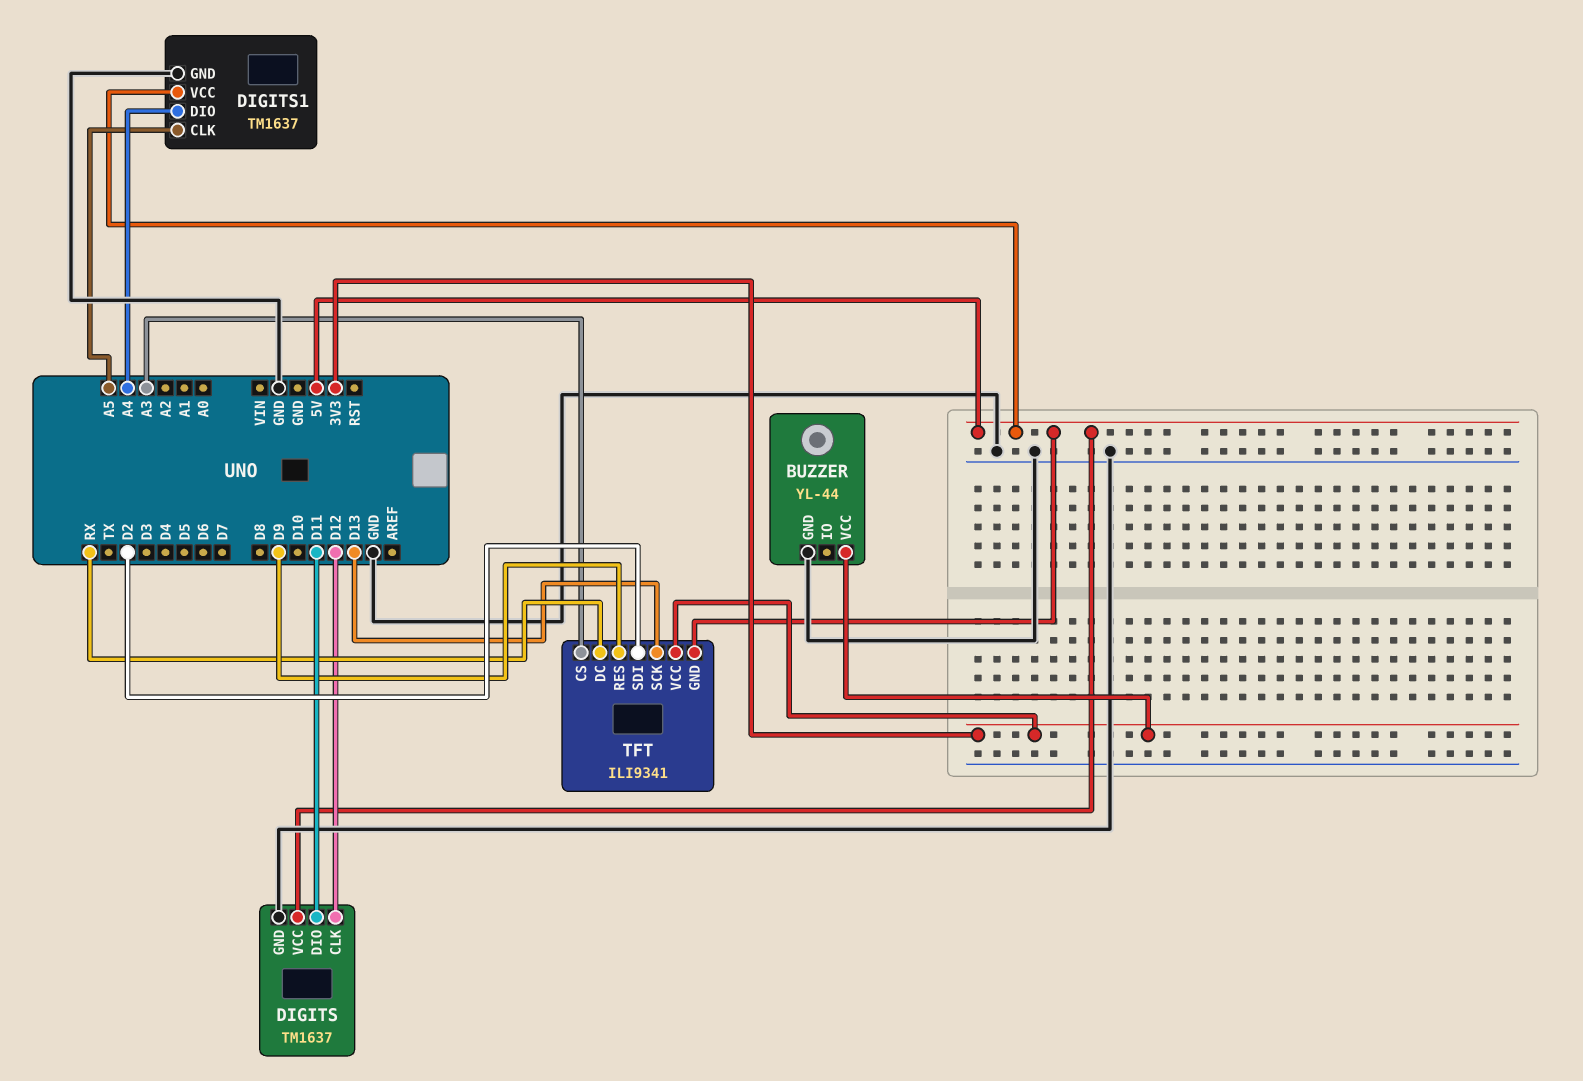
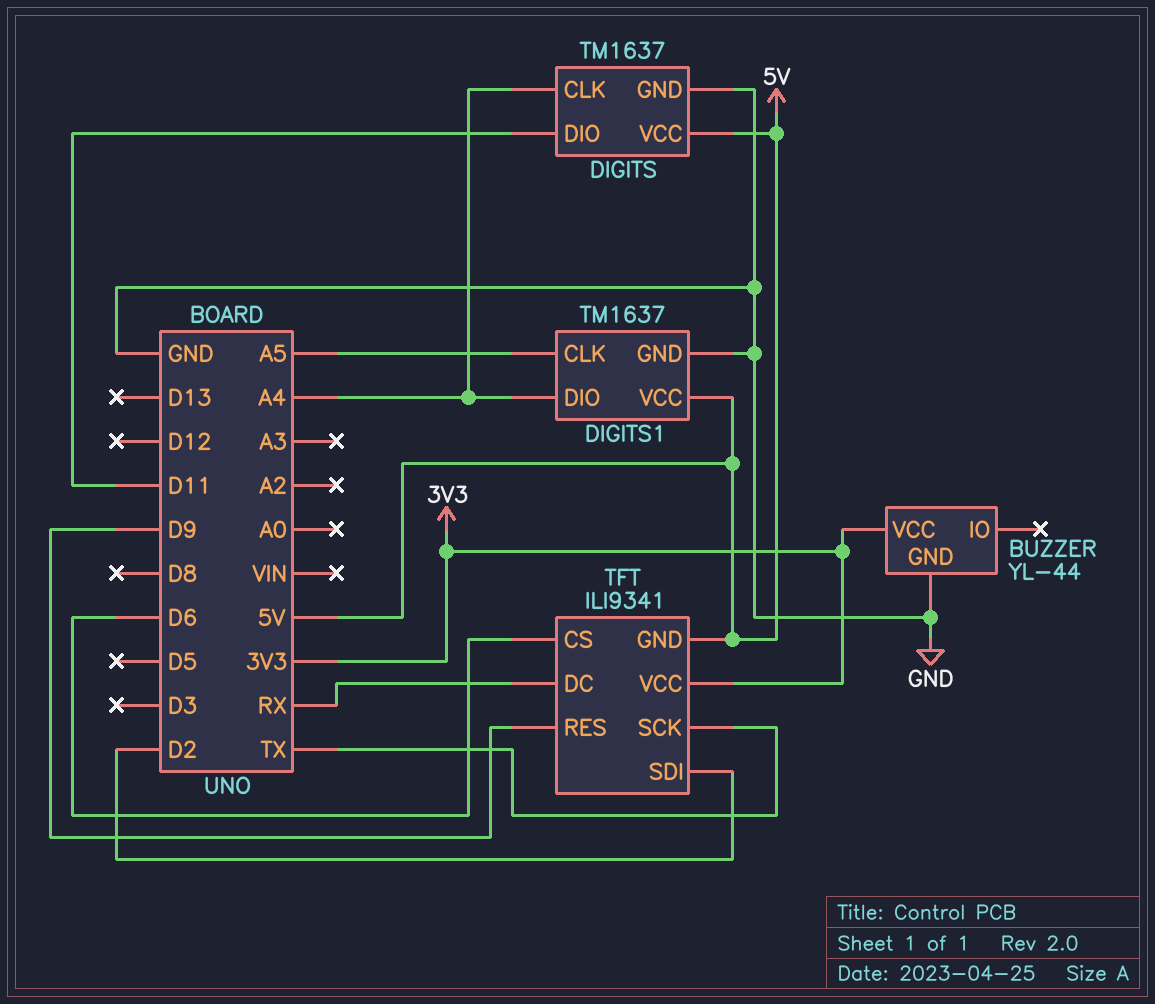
DIGITS pin CLK: D12 -> A4
TFT pin CS: A3 -> D6
TFT pin SCK: D13 -> TX

